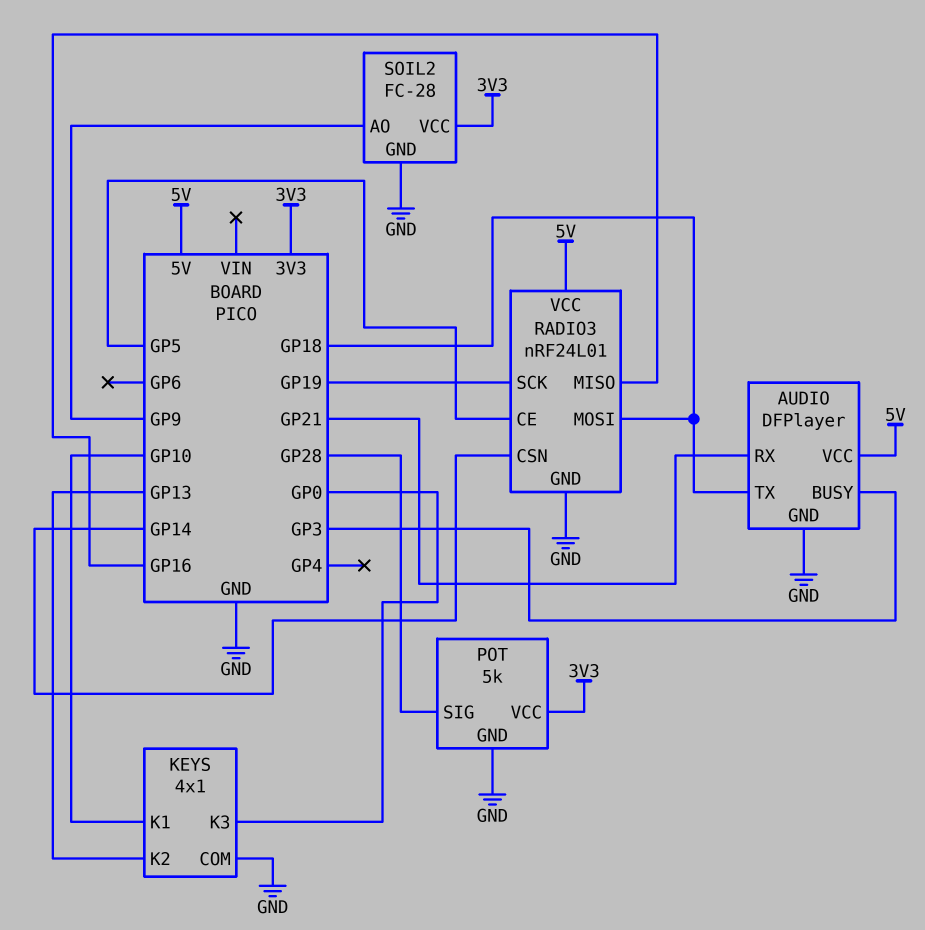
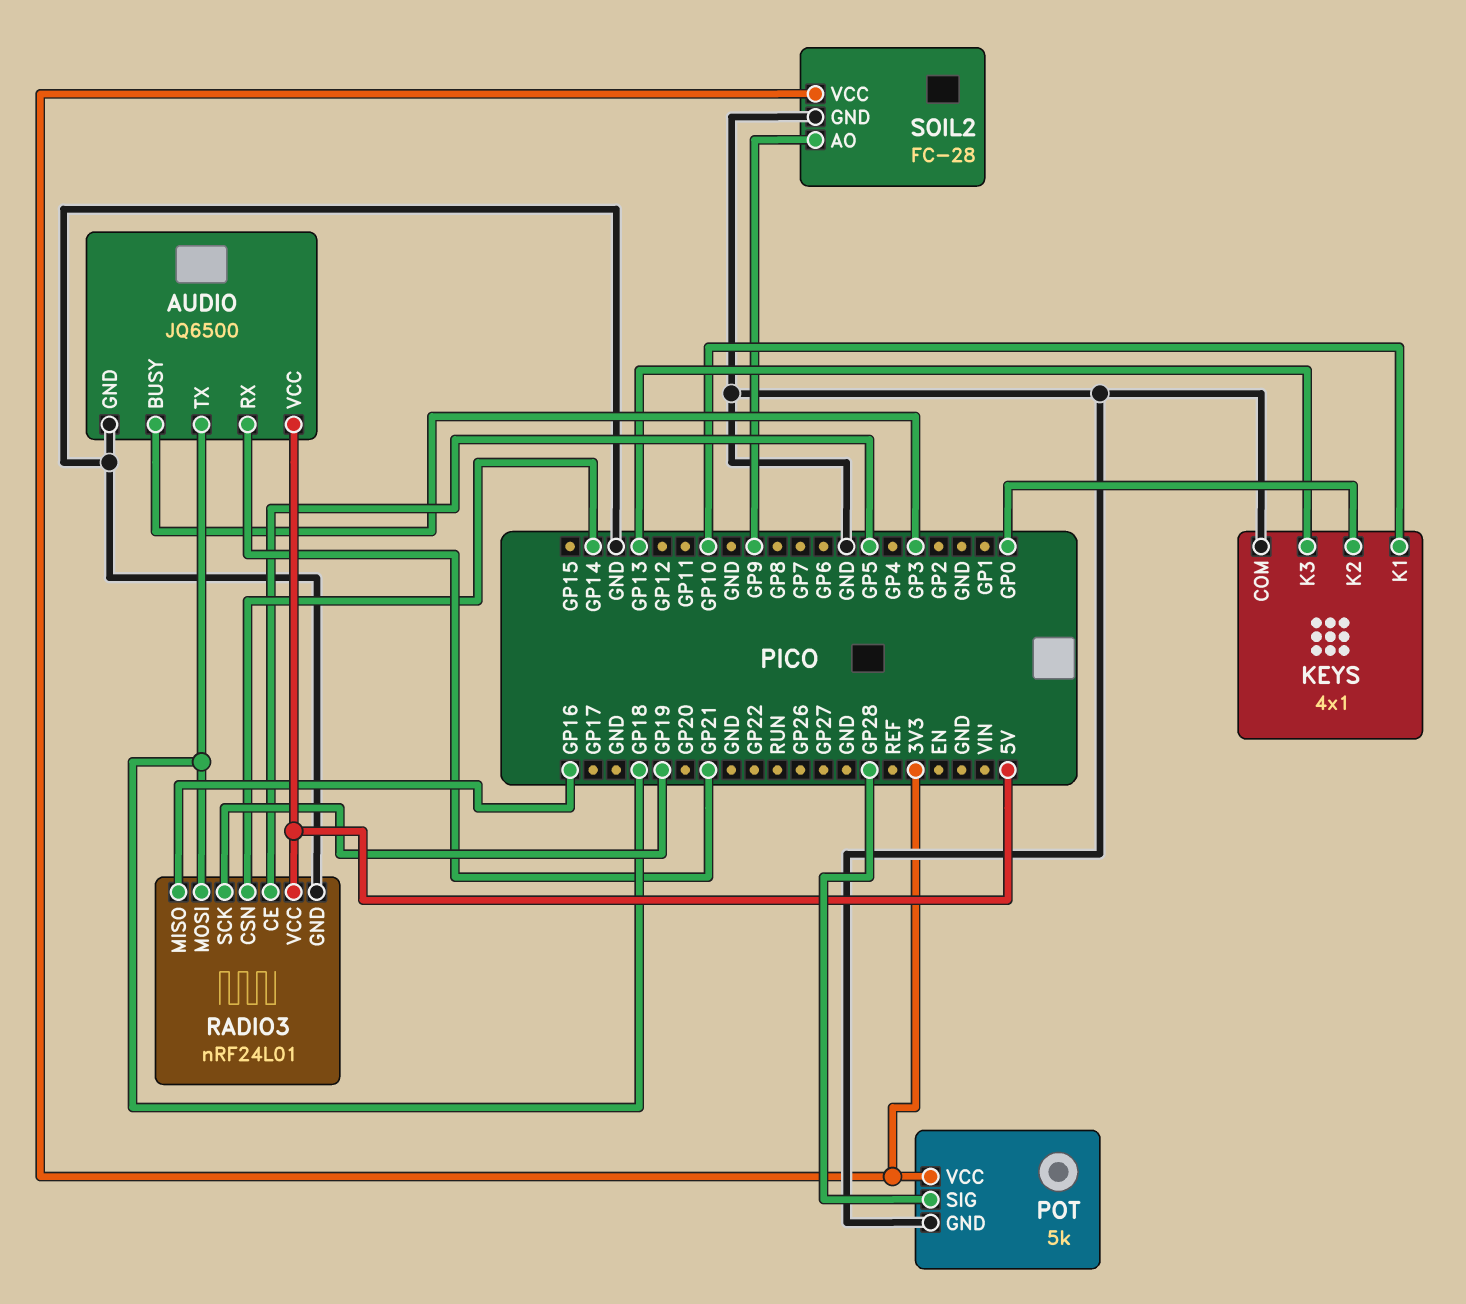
AUDIO: DFPlayer -> JQ6500
KEYS pin K2: GP13 -> GP0
KEYS pin K3: GP0 -> GP13

